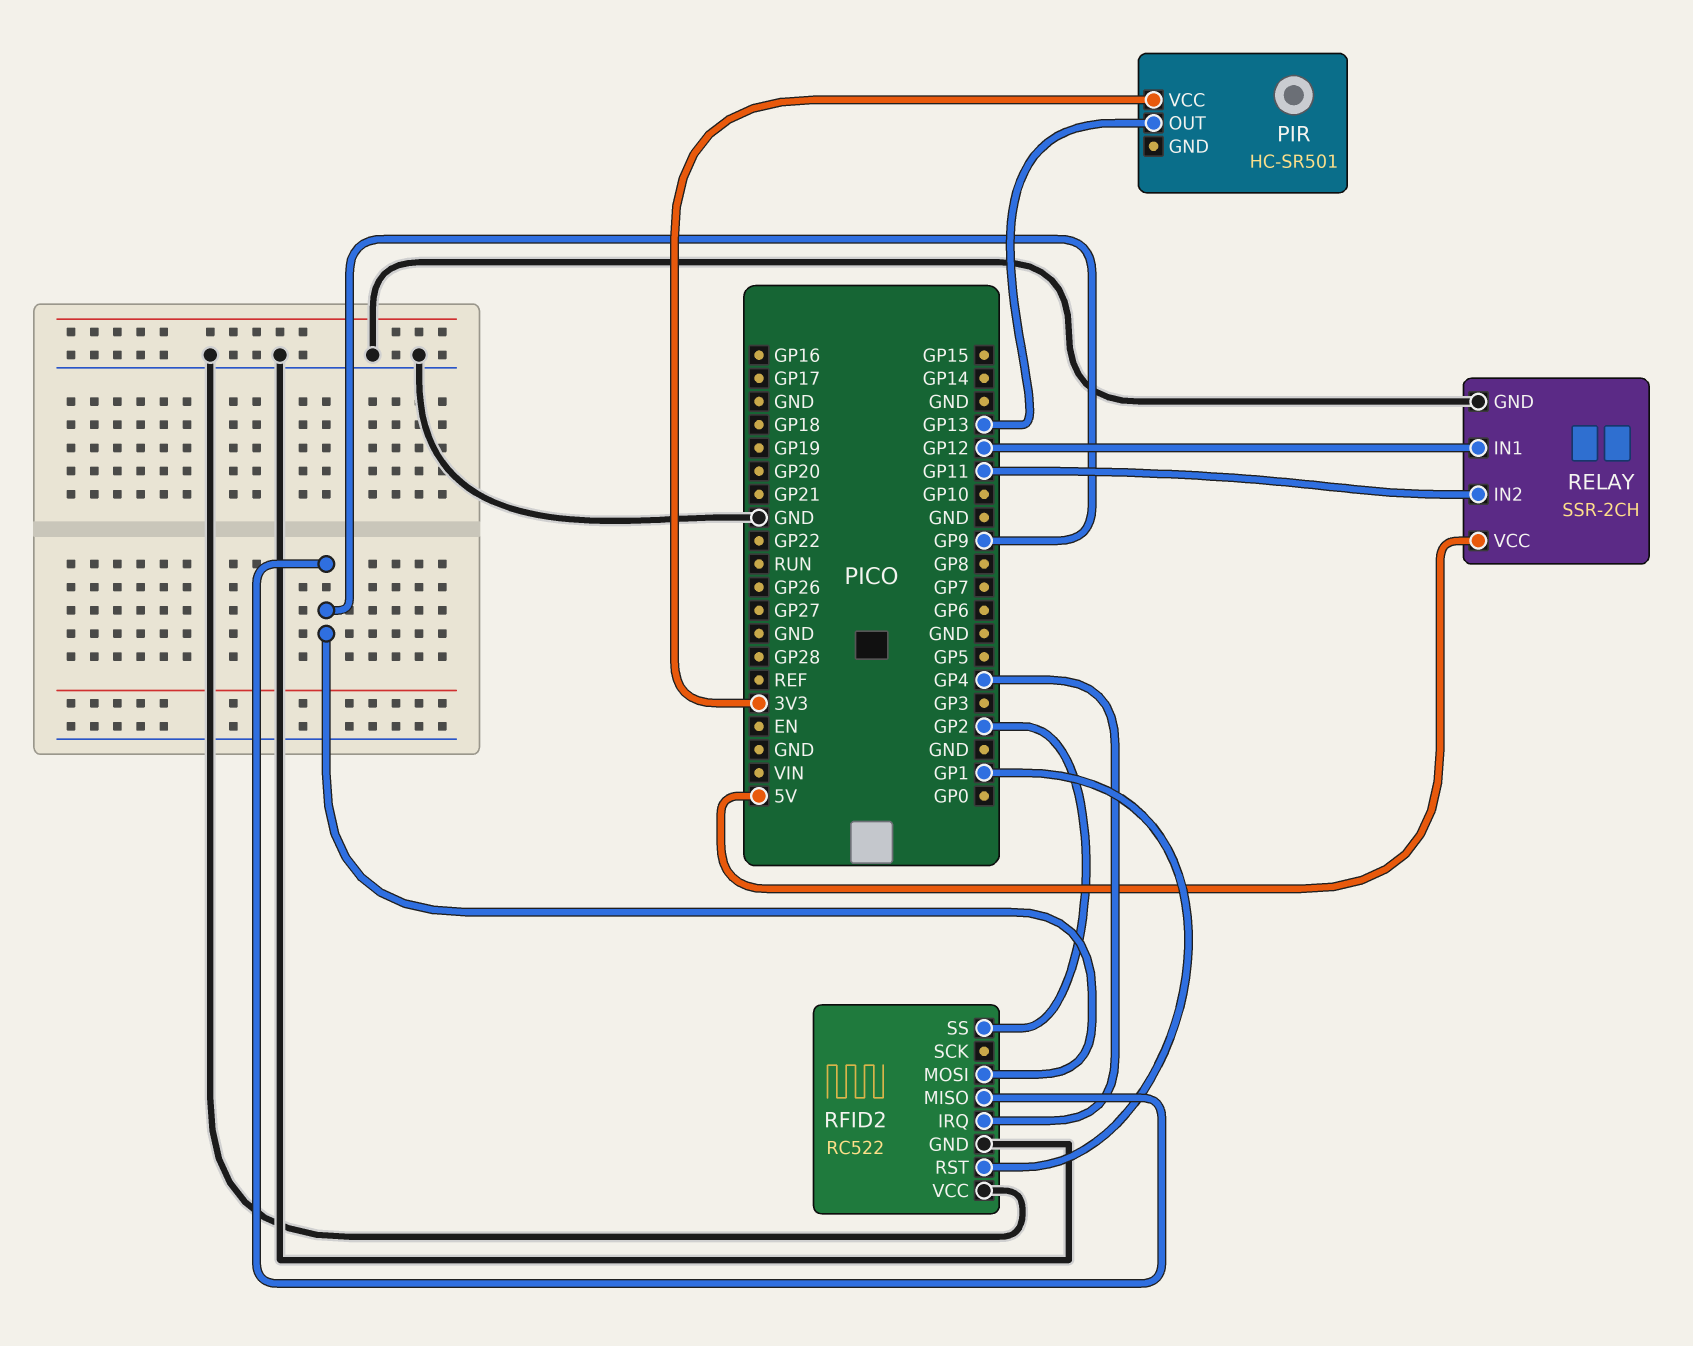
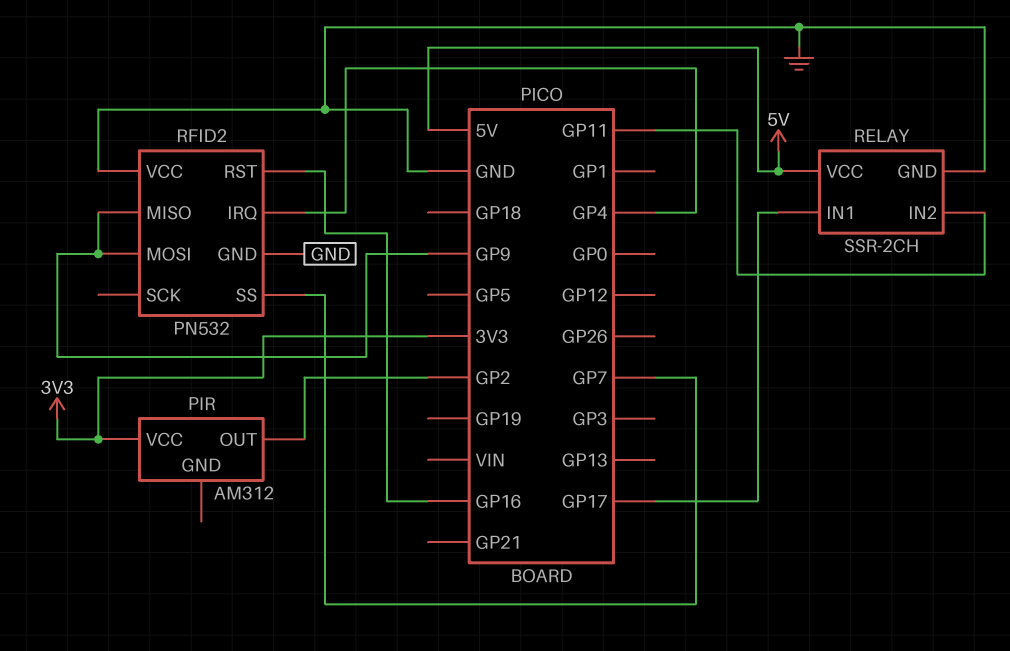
PIR: HC-SR501 -> AM312
PIR pin OUT: GP13 -> GP2
RELAY pin IN1: GP12 -> GP17
RFID2: RC522 -> PN532
RFID2 pin RST: GP1 -> GP16
RFID2 pin SS: GP2 -> GP7

